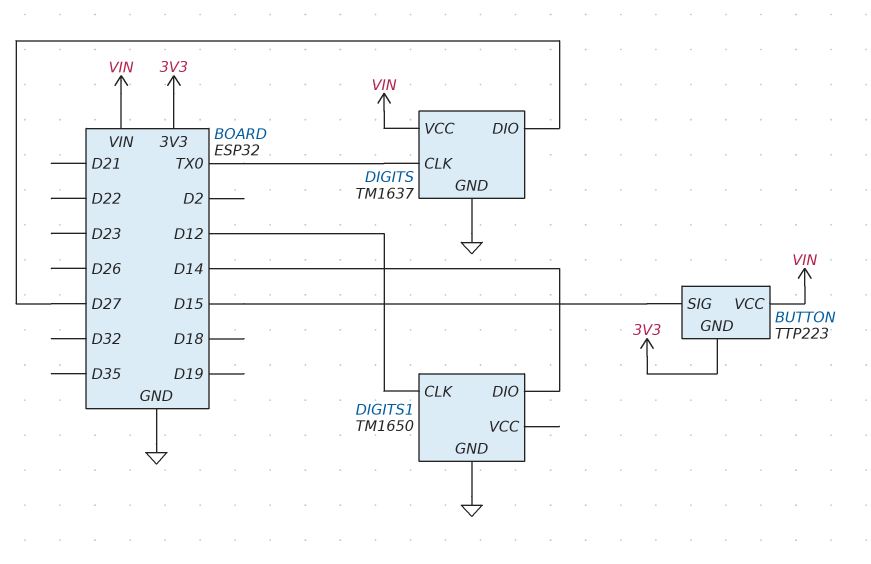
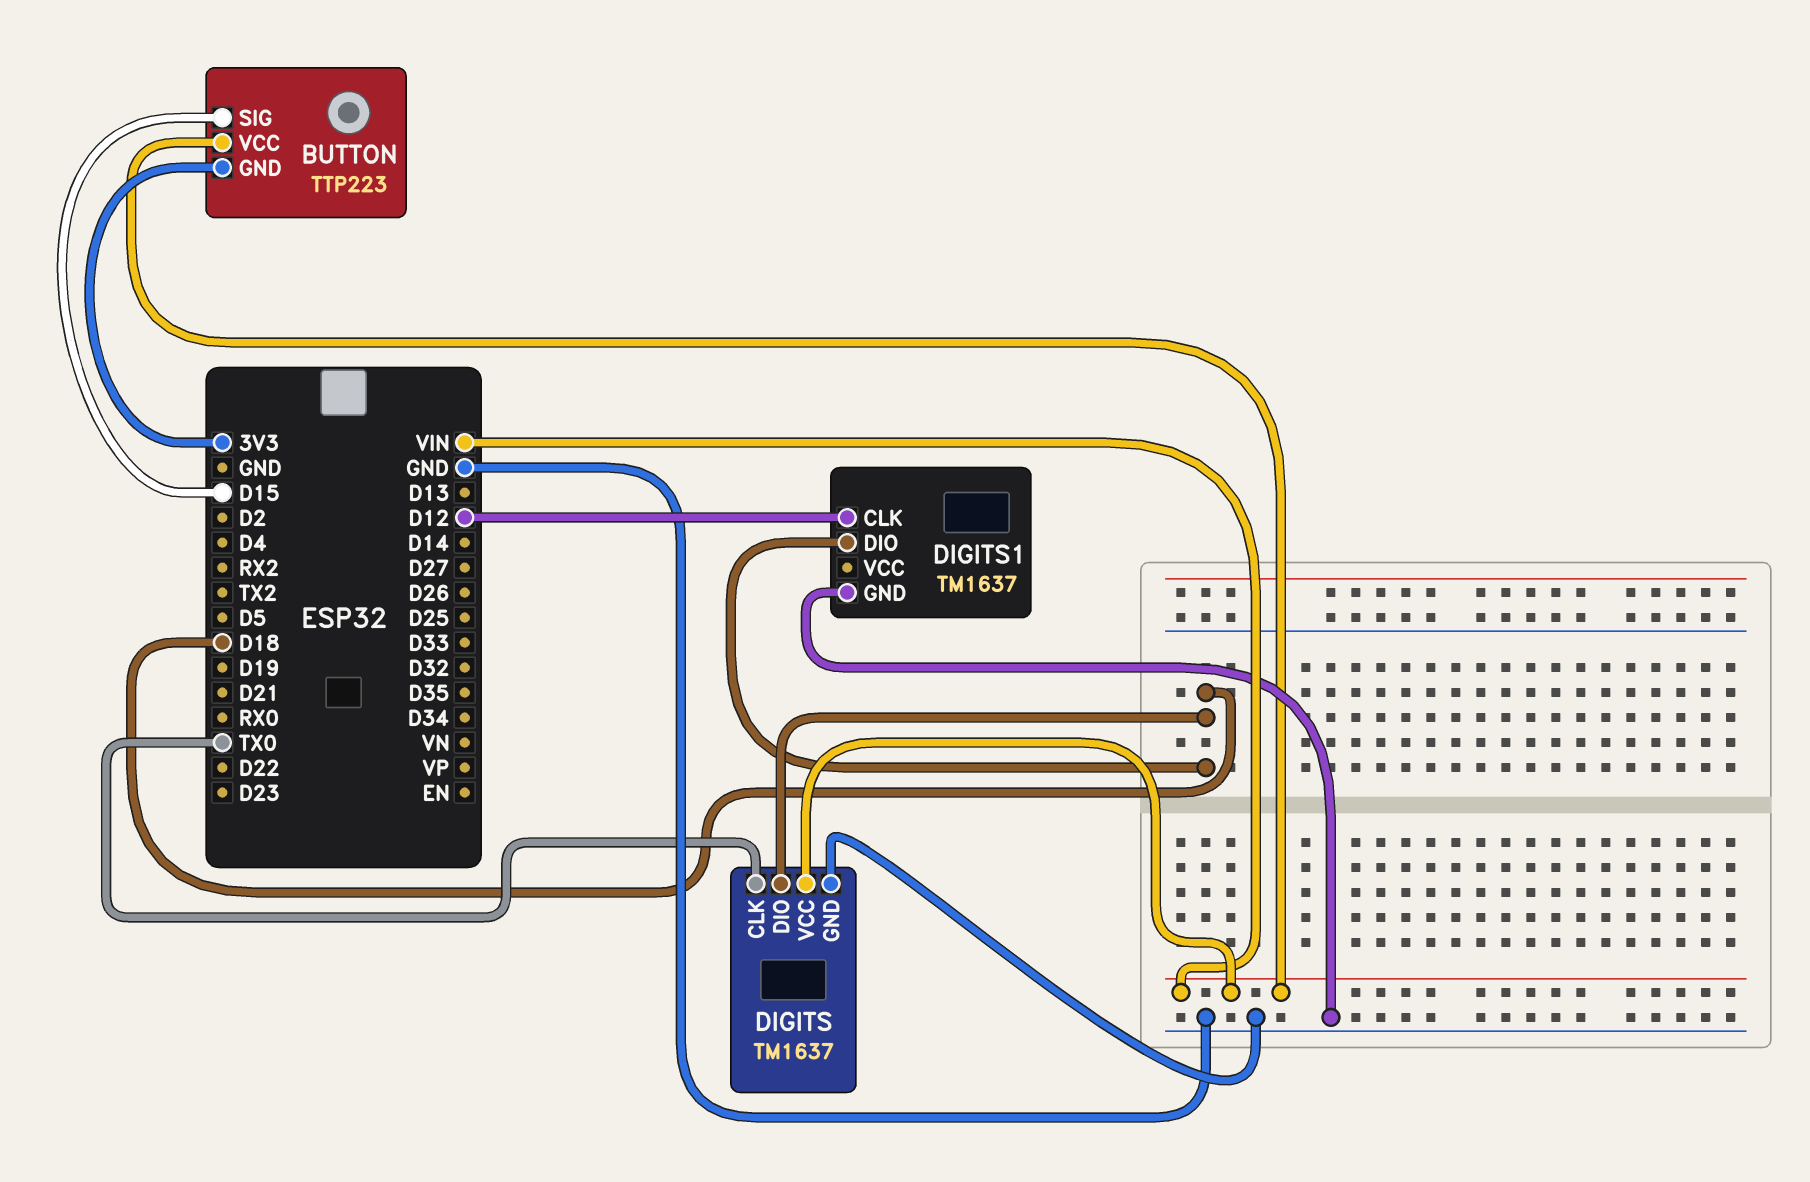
DIGITS pin DIO: D27 -> D18
DIGITS1: TM1650 -> TM1637
DIGITS1 pin DIO: D14 -> D18

